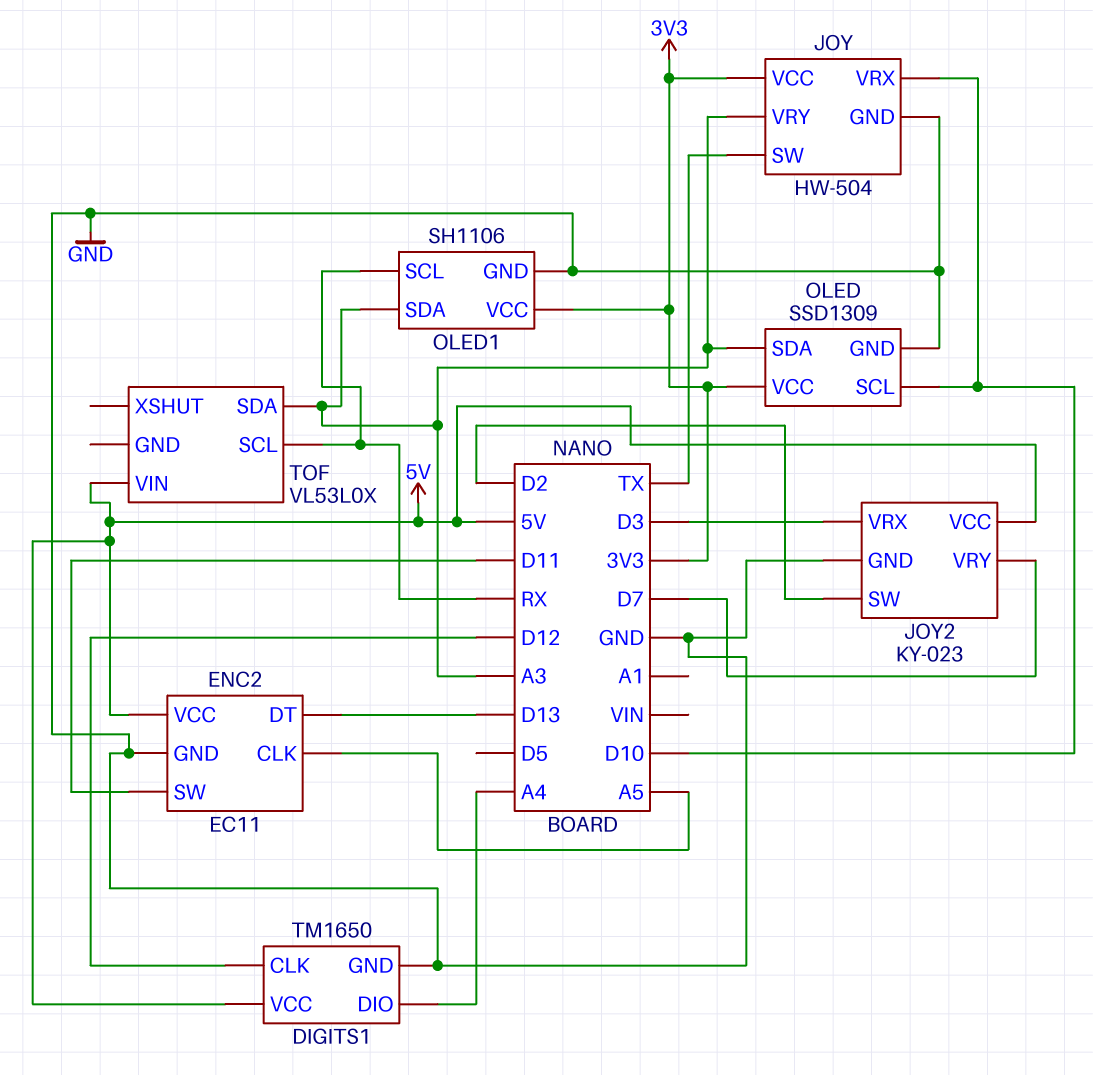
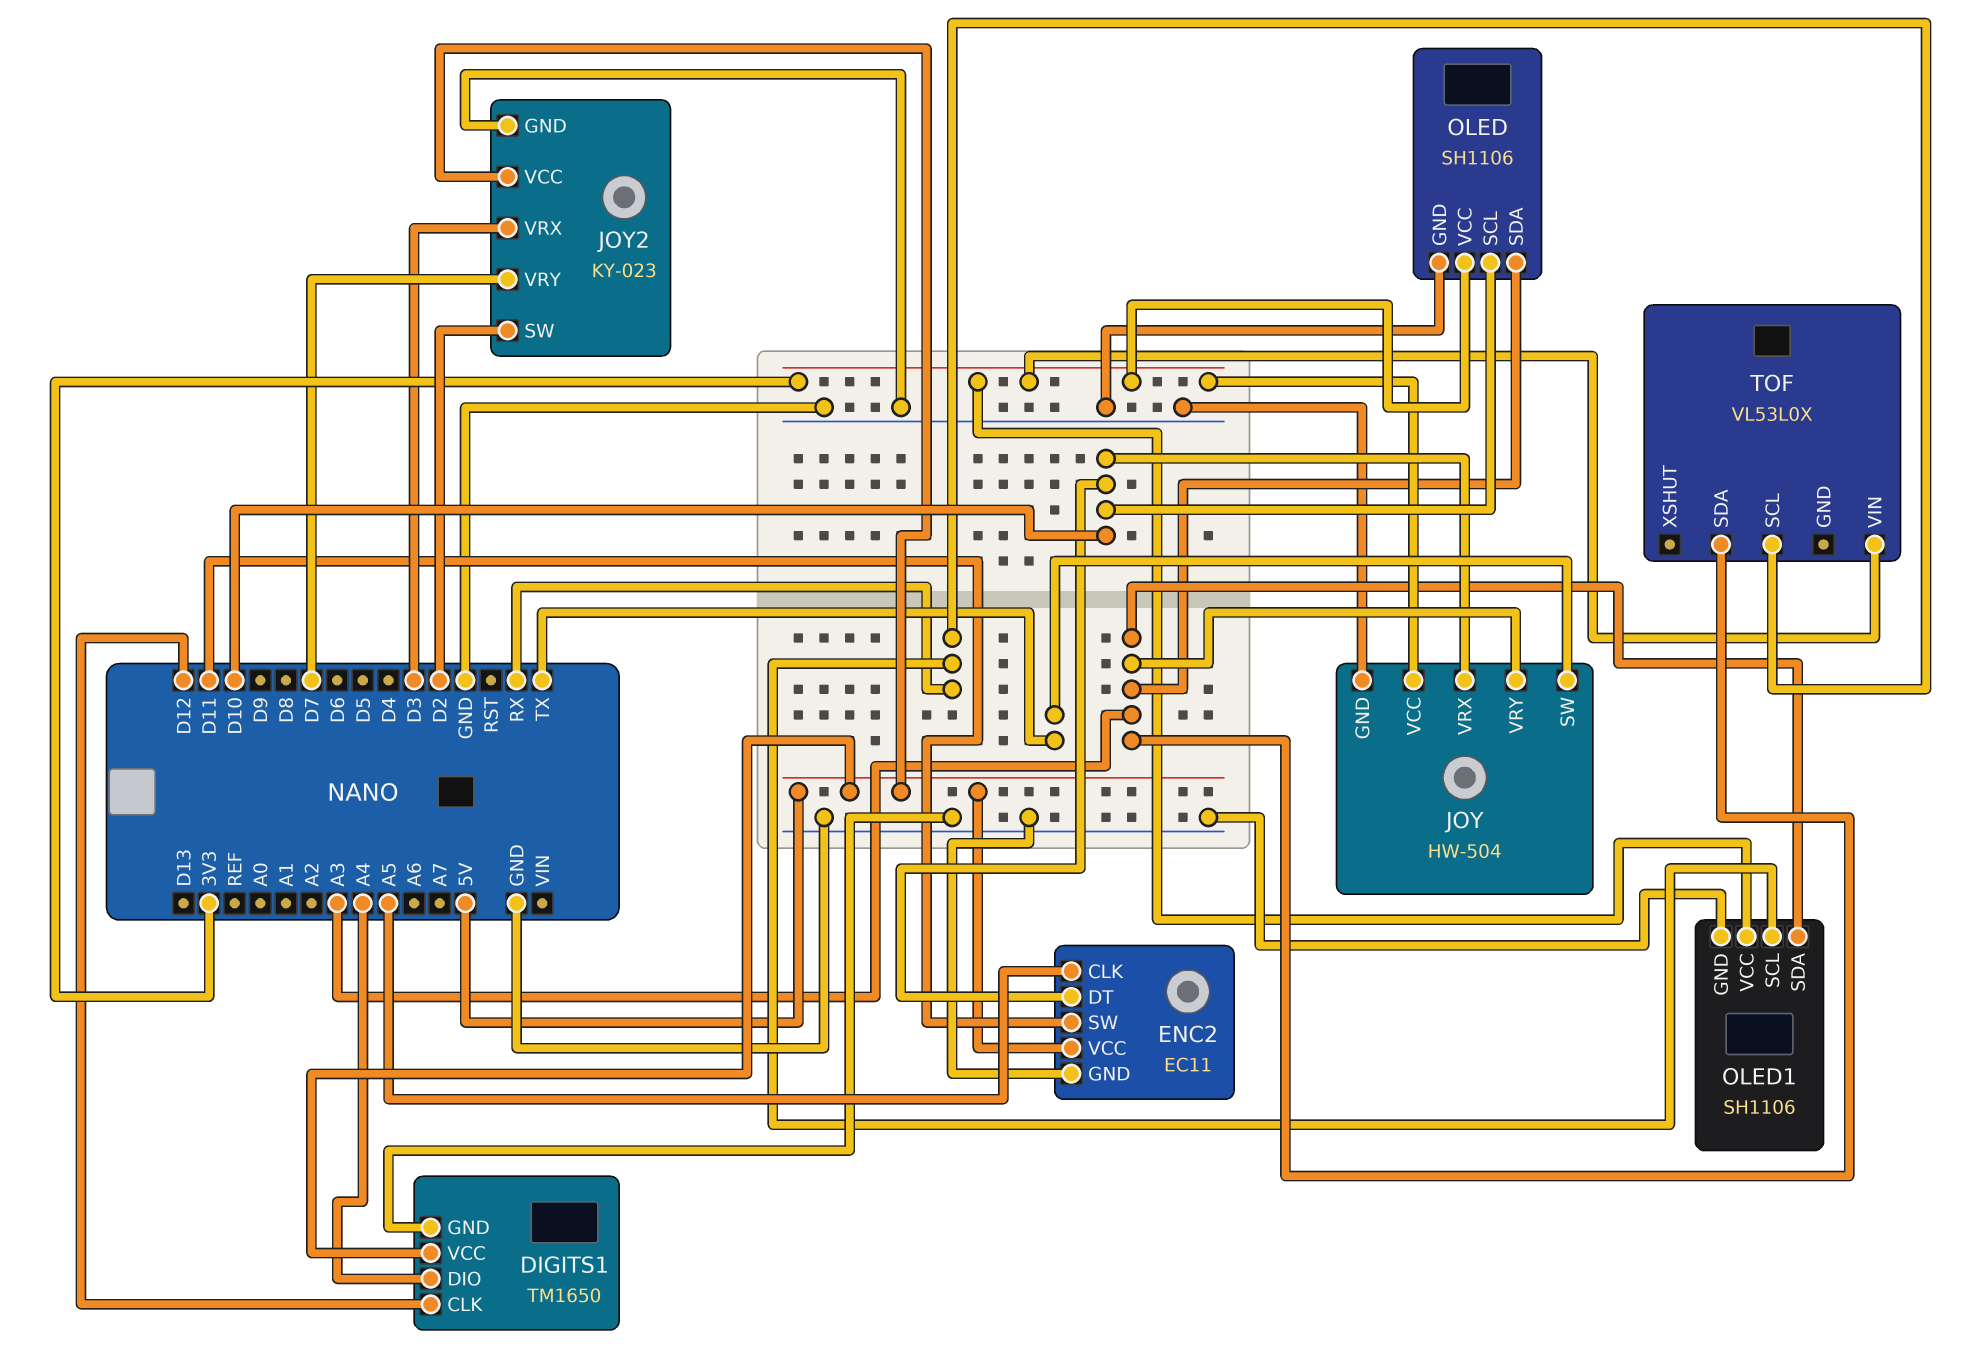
ENC2 pin DT: D13 -> D10
OLED: SSD1309 -> SH1106
TOF pin VIN: 5V -> 3V3

